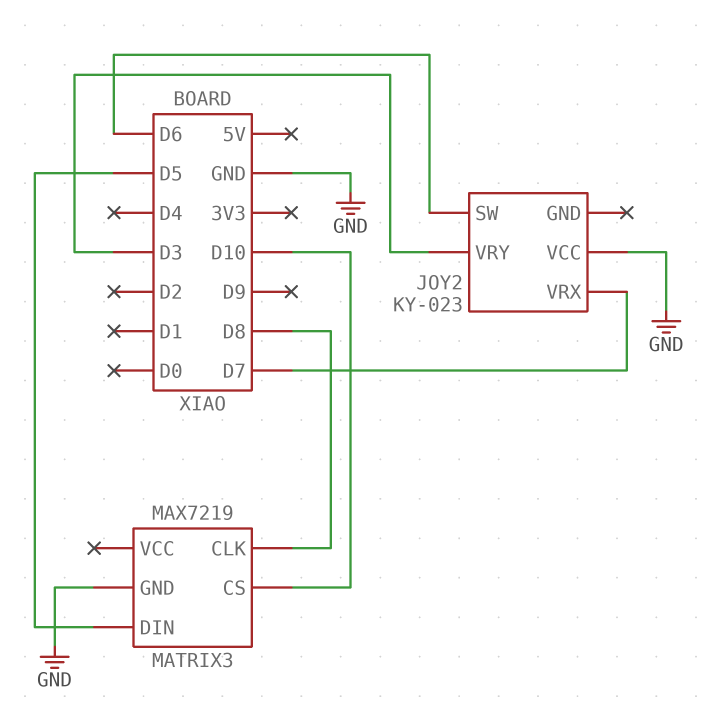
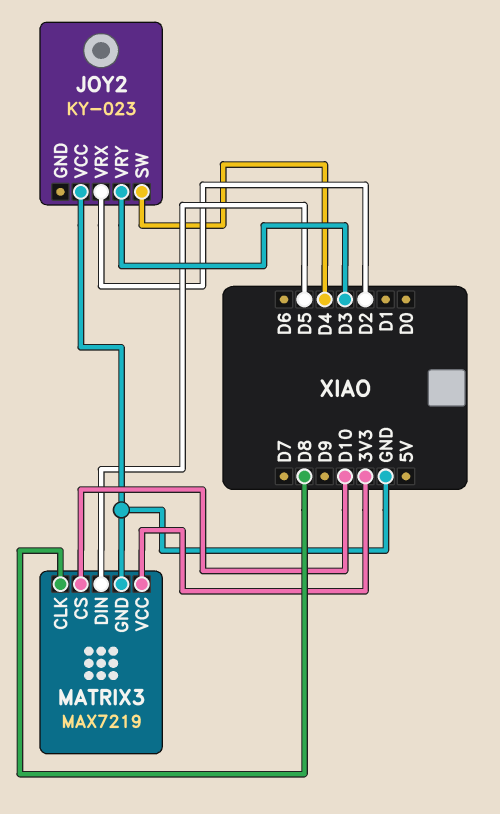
JOY2 pin SW: D6 -> D4
JOY2 pin VRX: D7 -> D2
MATRIX3 pin VCC: none -> 3V3

